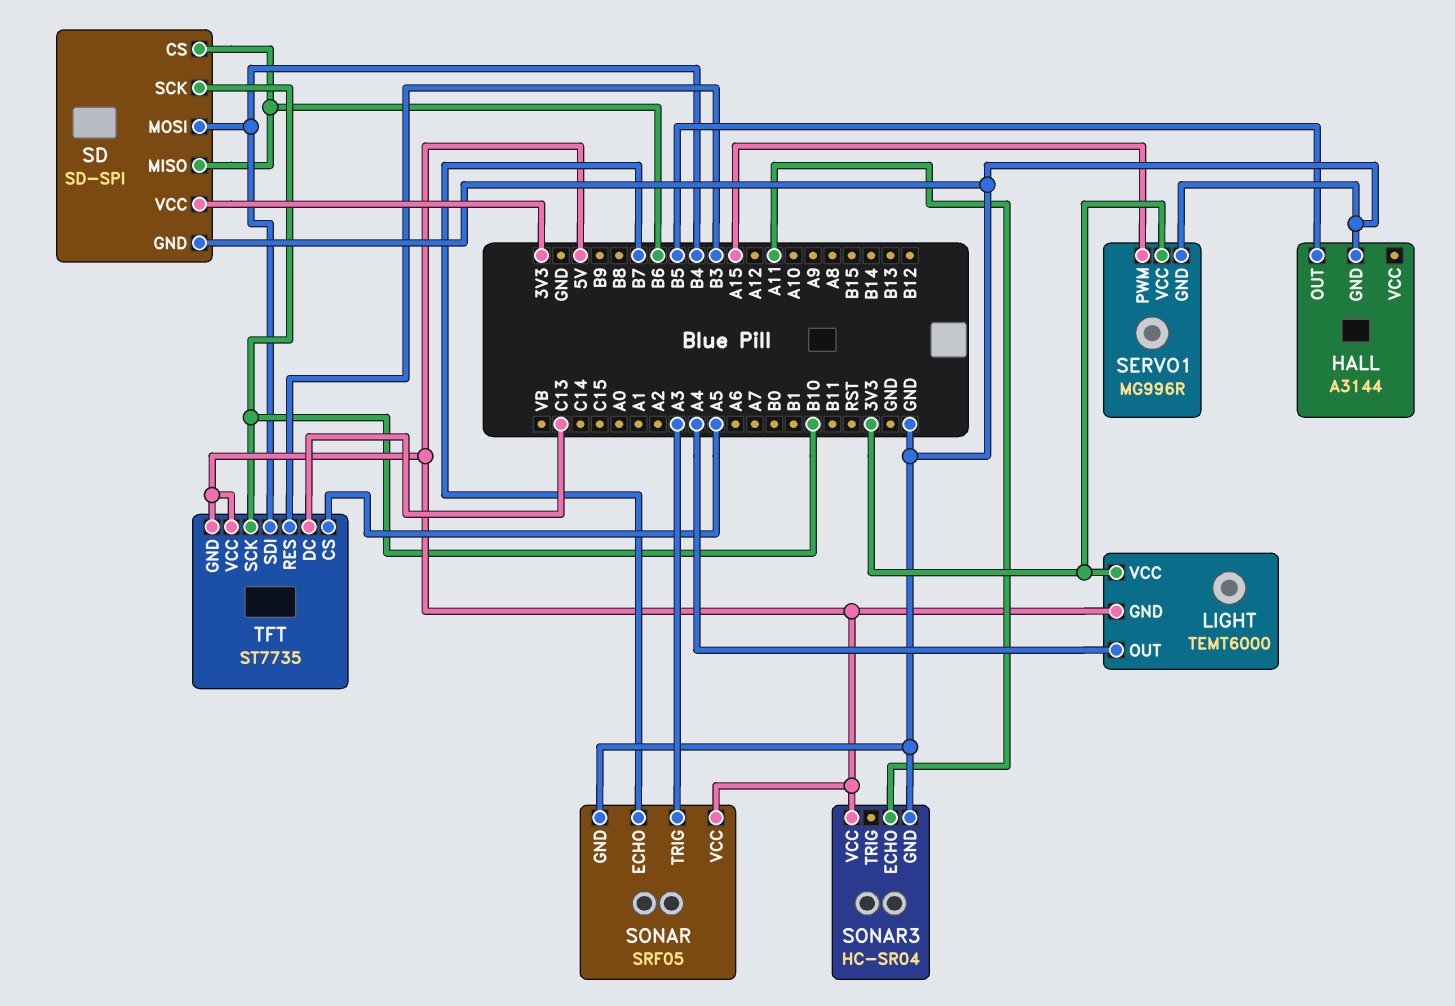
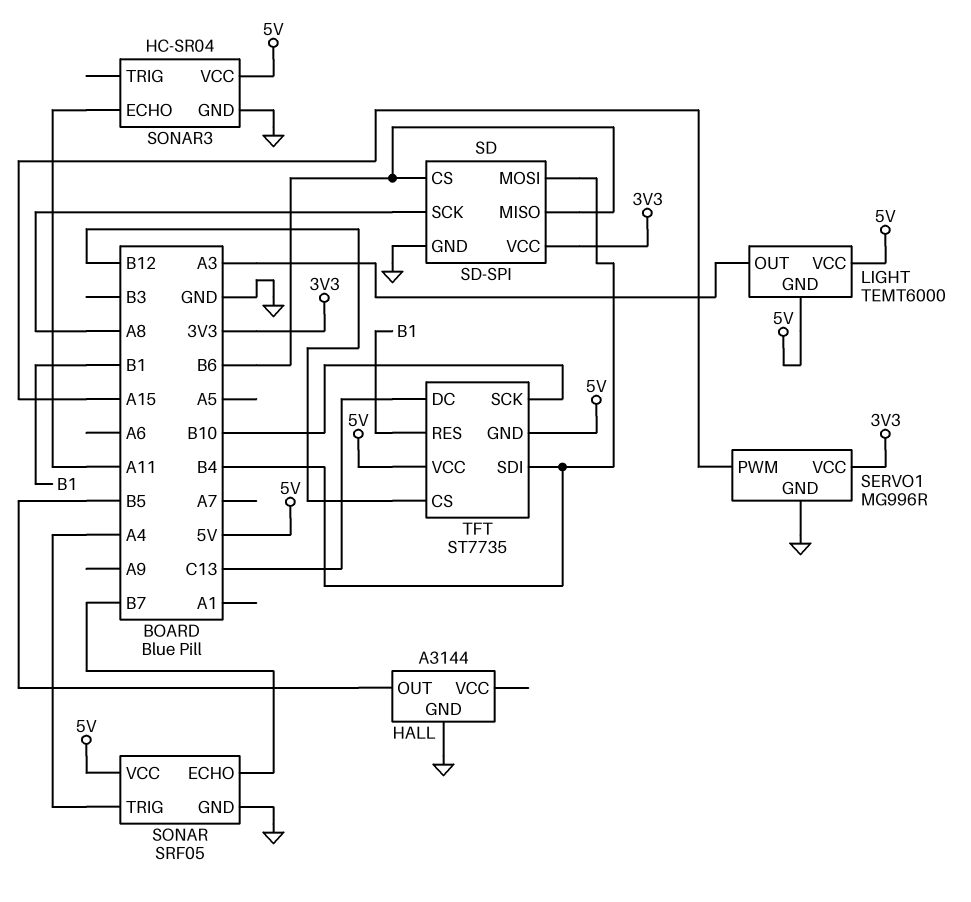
LIGHT pin OUT: A4 -> A3
LIGHT pin VCC: 3V3 -> 5V
SD pin SCK: B10 -> A8
SONAR pin TRIG: A3 -> A4
TFT pin CS: A5 -> B12
TFT pin RES: B3 -> B1

